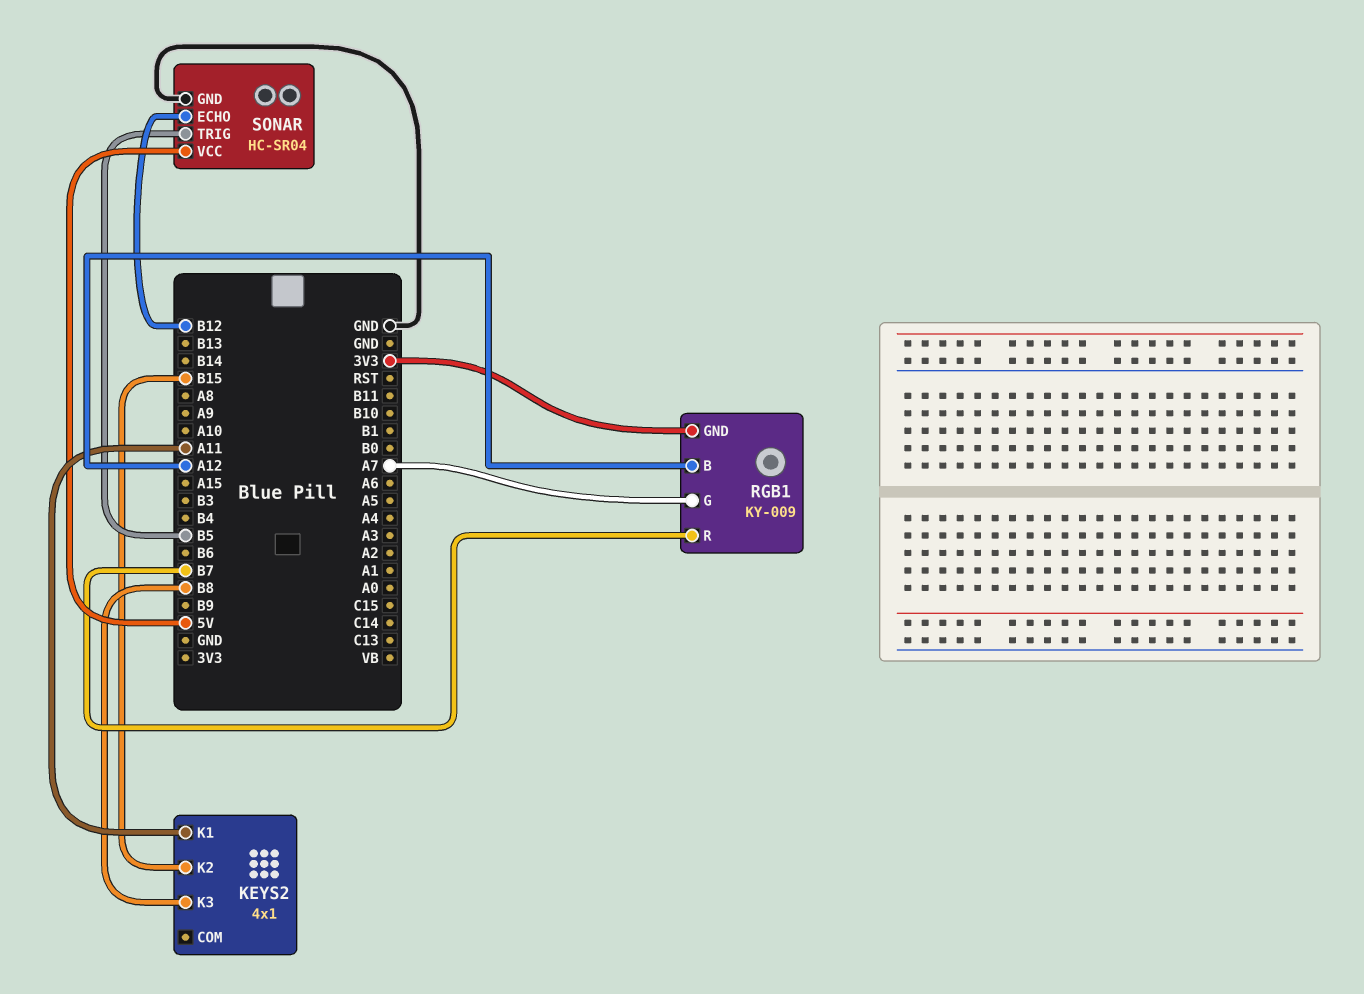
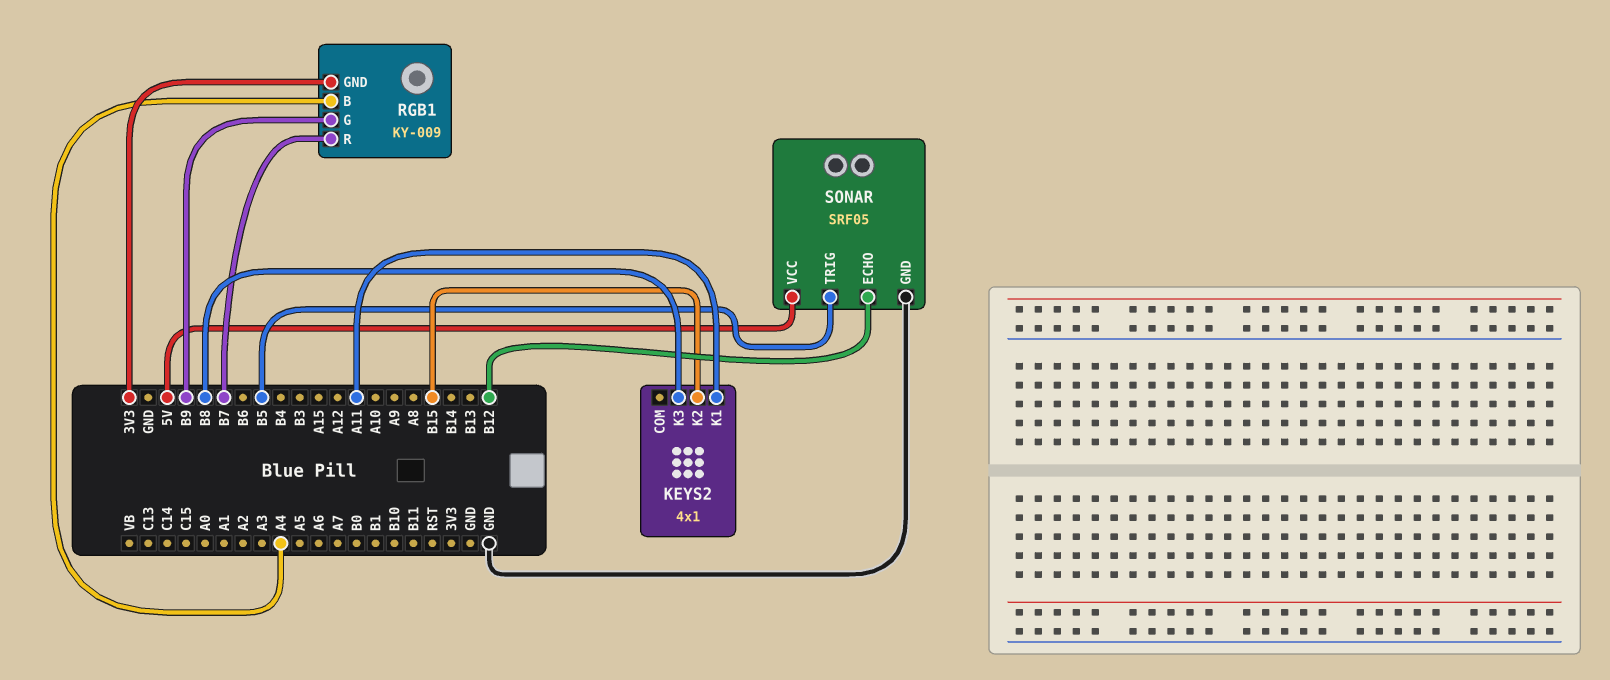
RGB1 pin B: A12 -> A4
RGB1 pin G: A7 -> B9
SONAR: HC-SR04 -> SRF05

